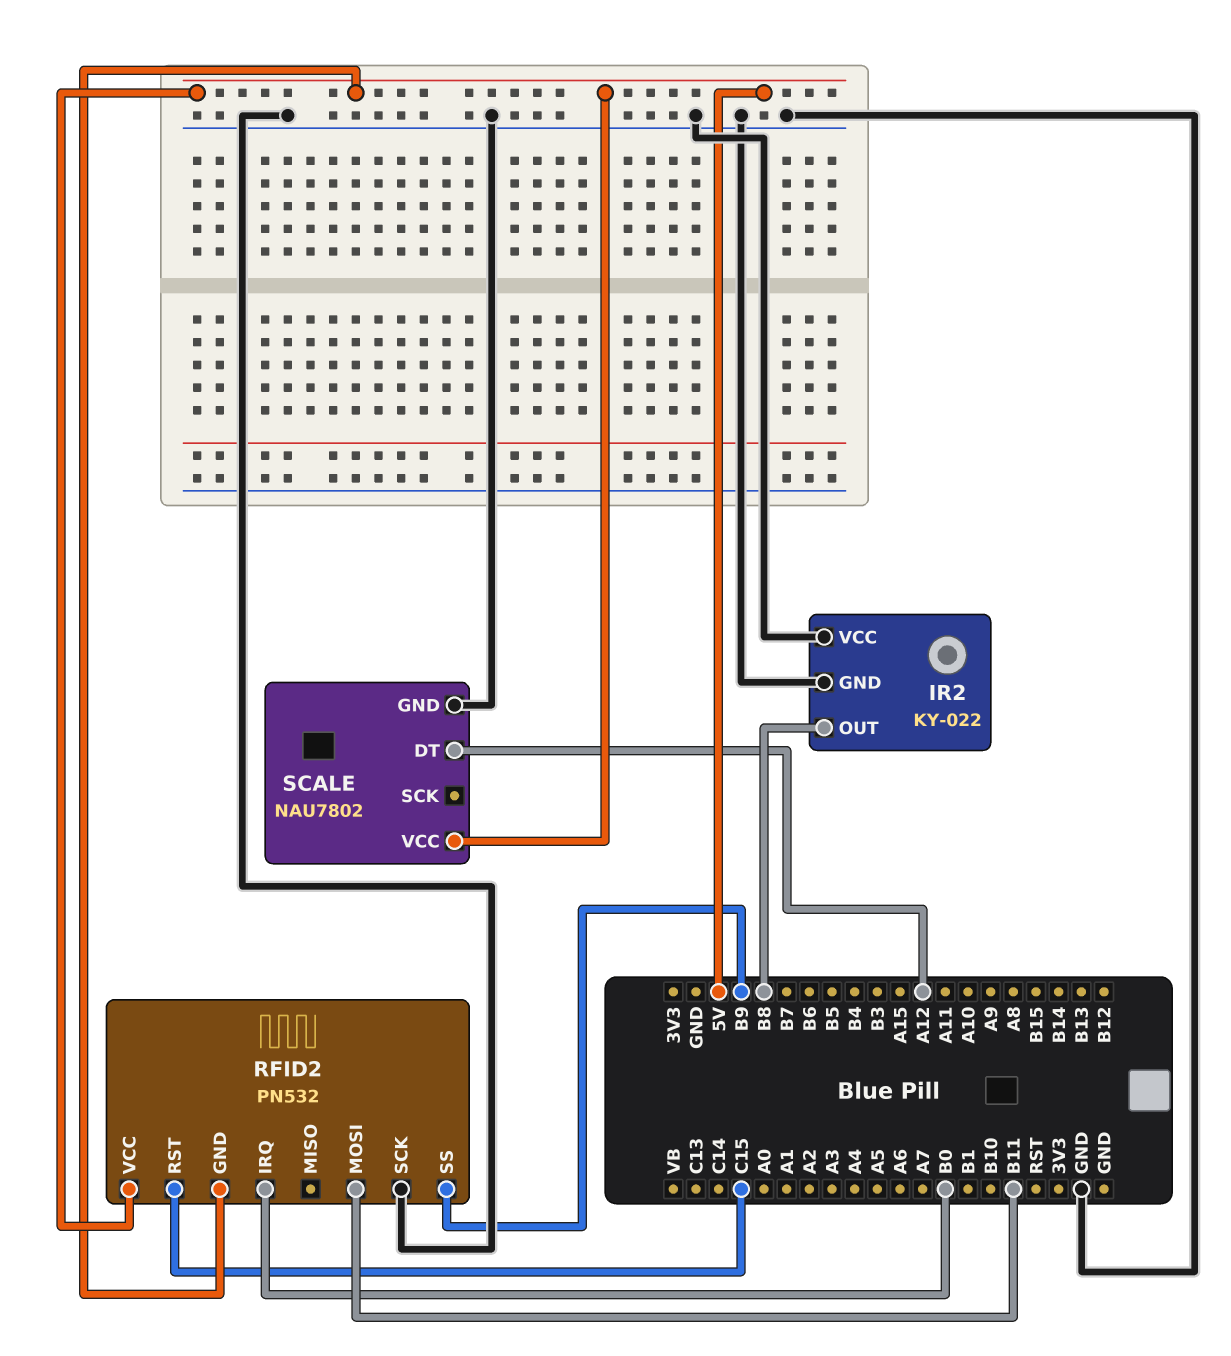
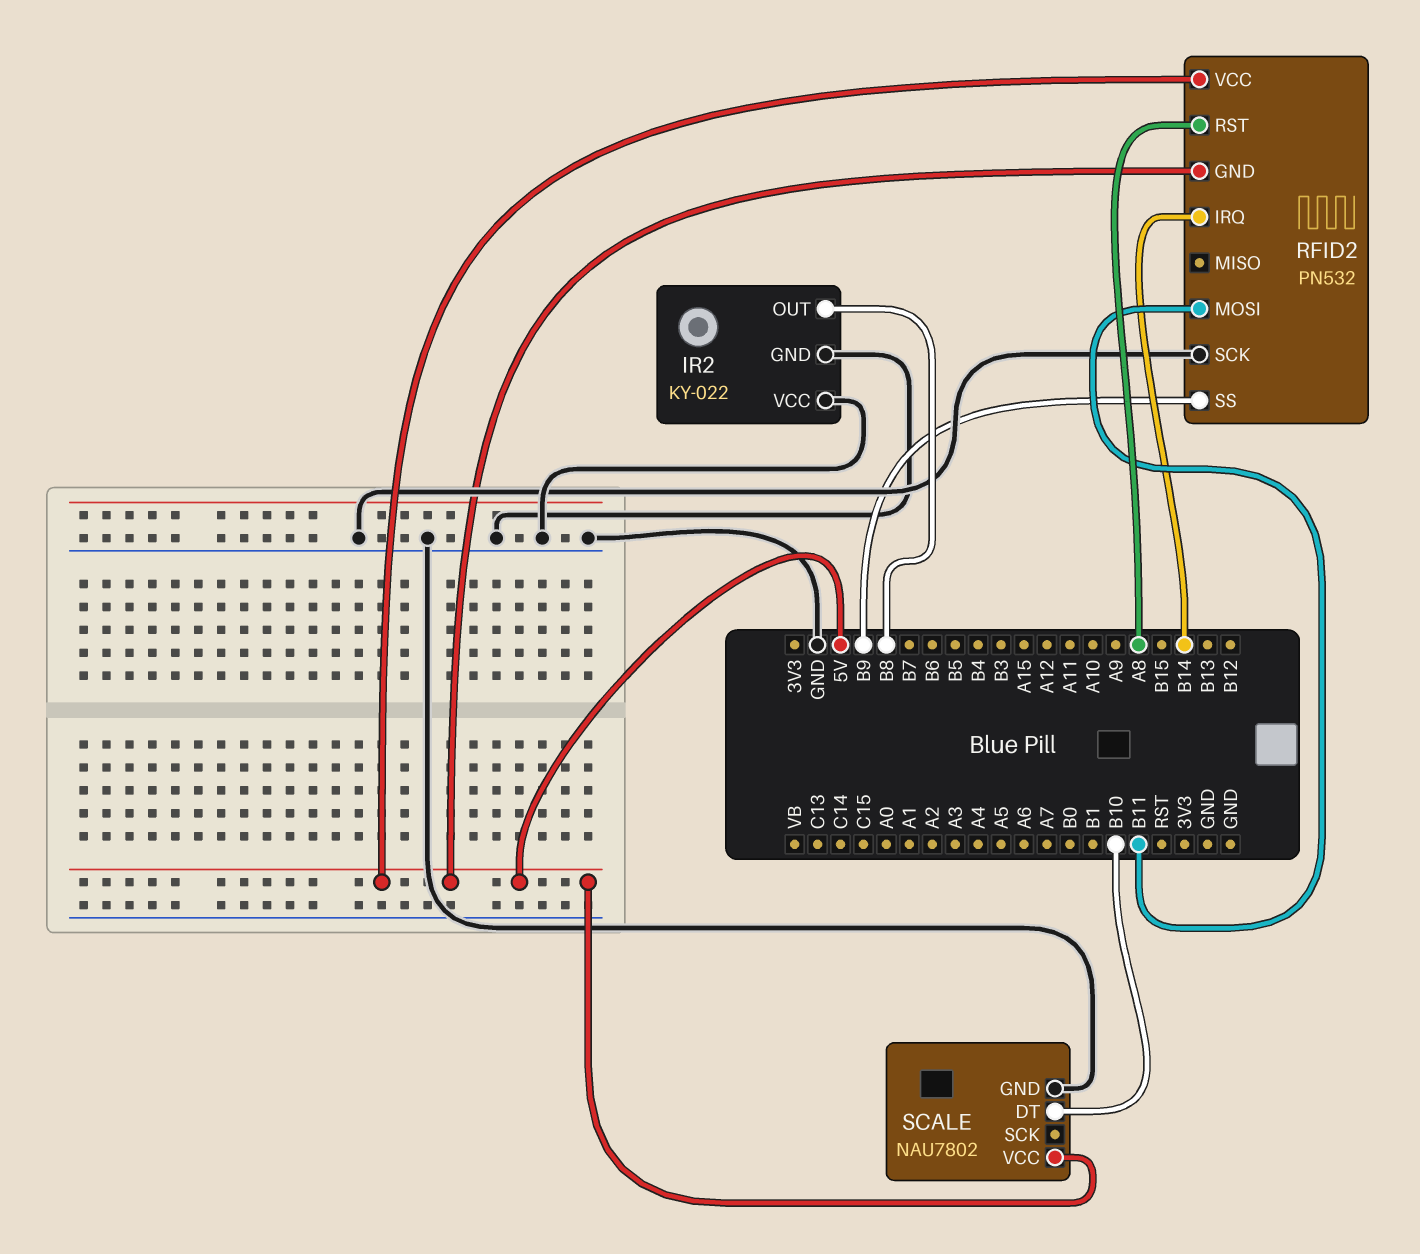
RFID2 pin IRQ: B0 -> B14
RFID2 pin RST: C15 -> A8
SCALE pin DT: A12 -> B10

